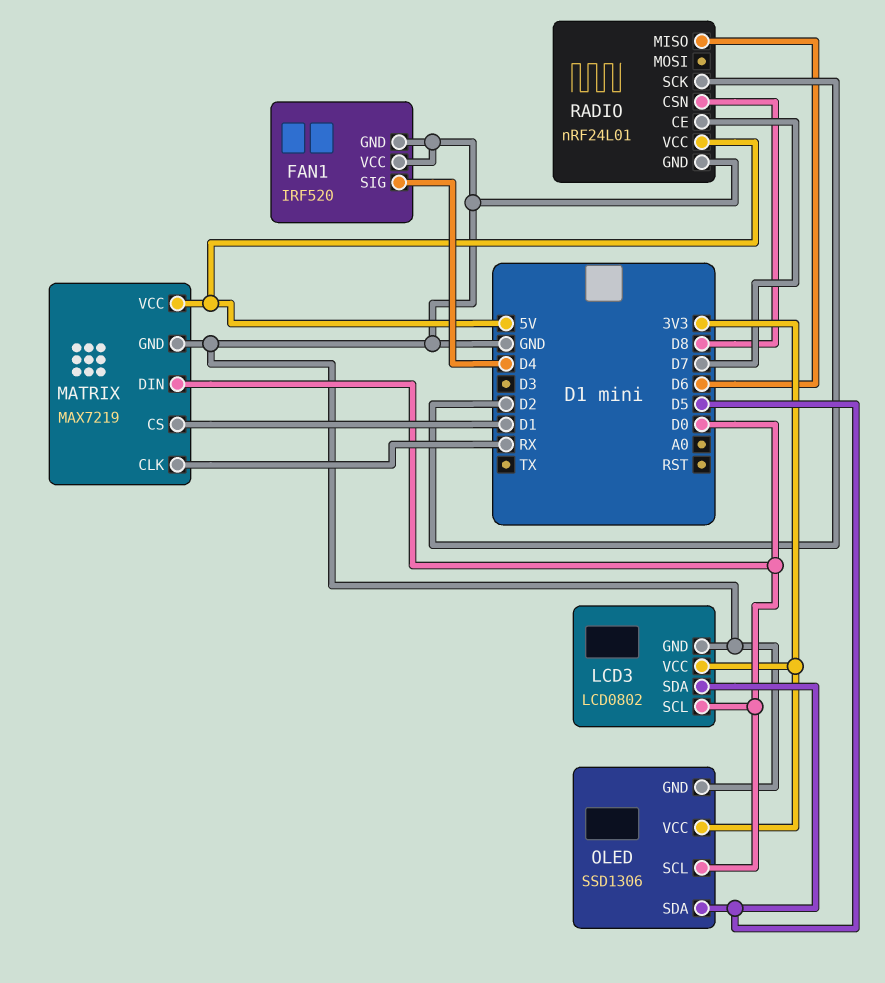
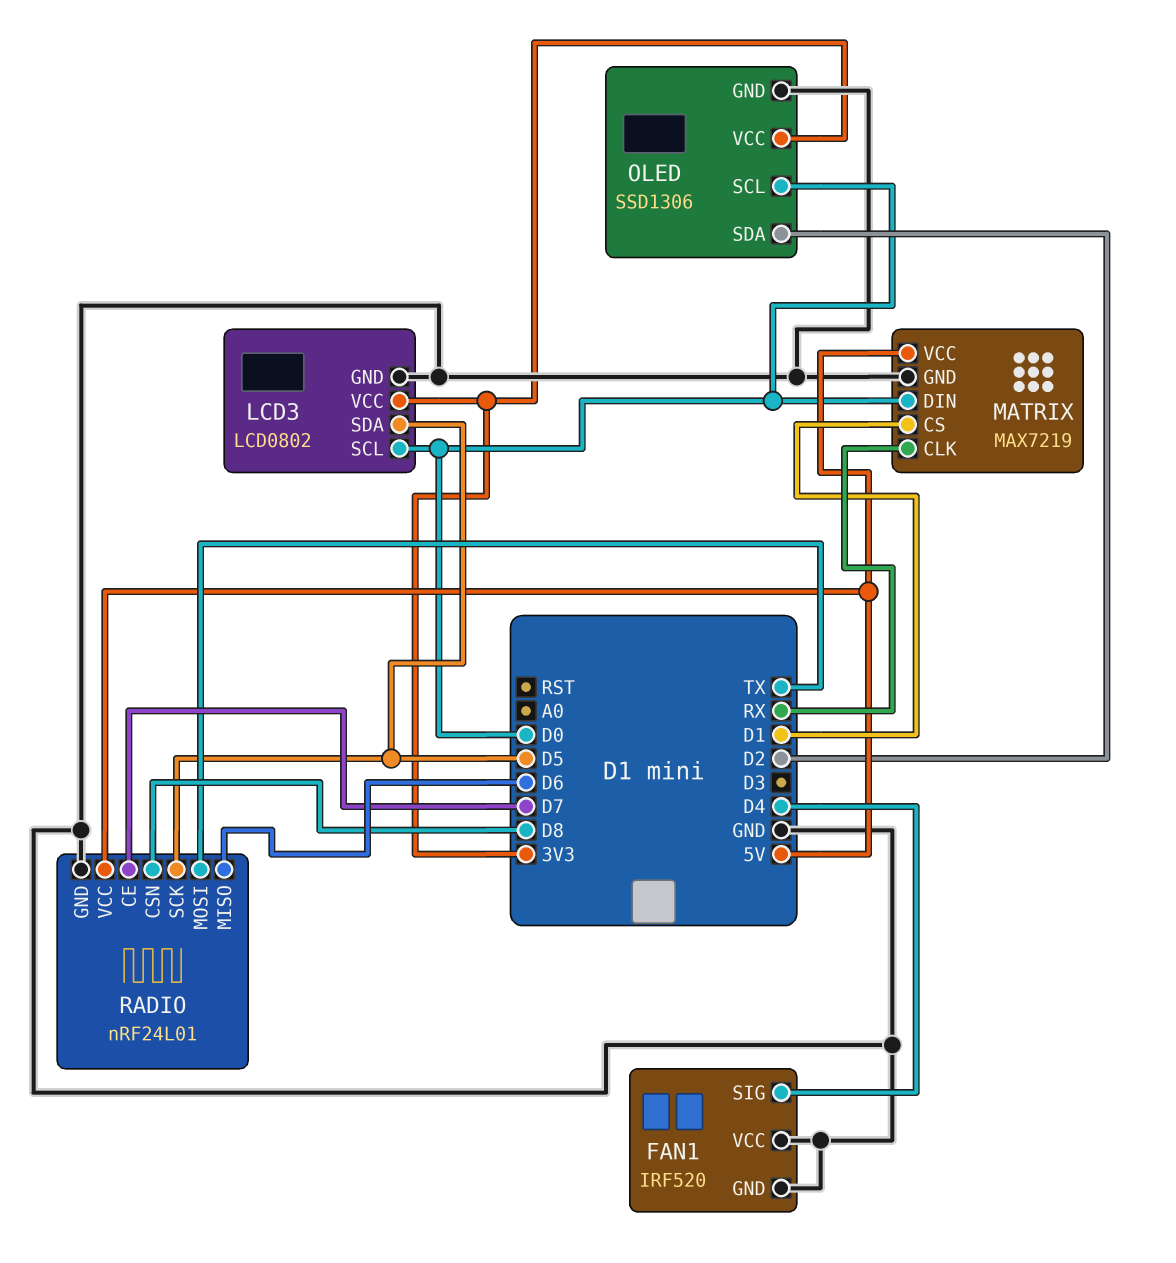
OLED pin SDA: D5 -> D2
RADIO pin MOSI: none -> TX
RADIO pin SCK: D2 -> D5

